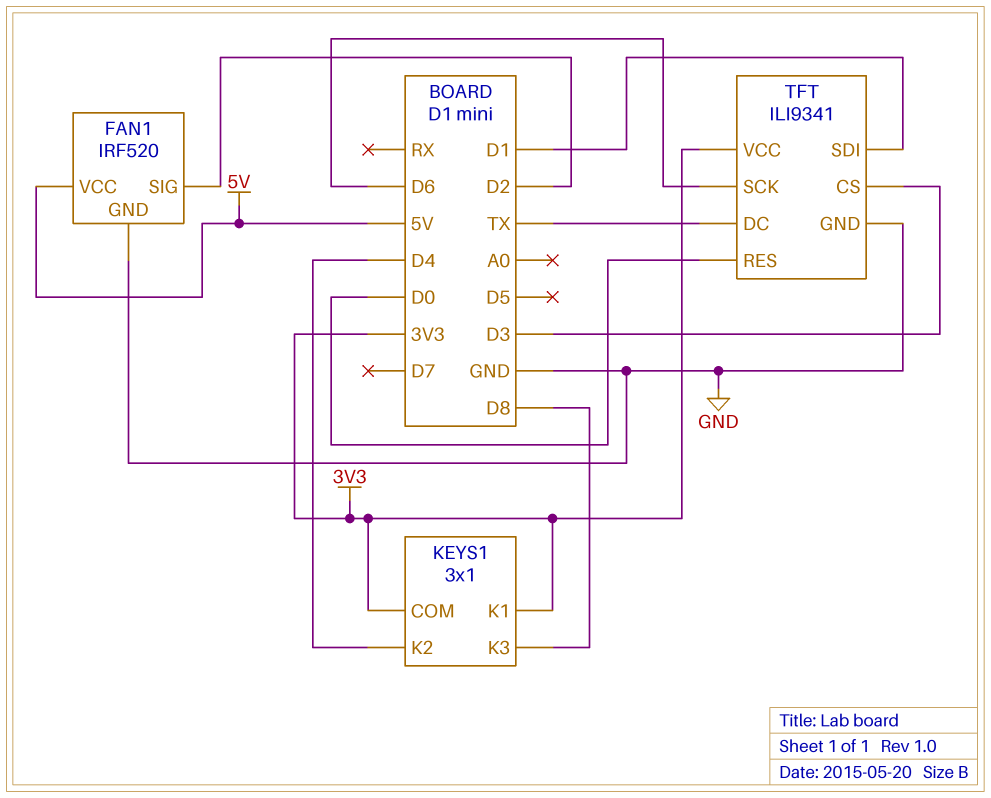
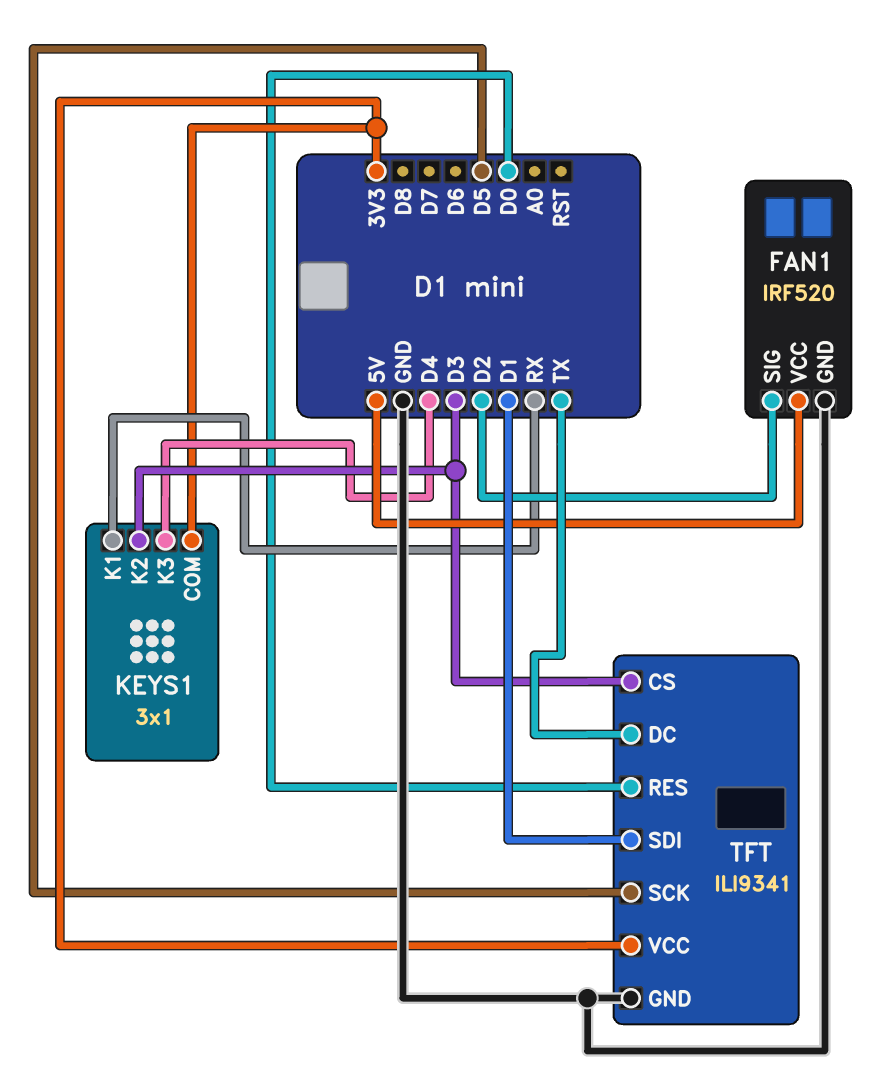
KEYS1 pin K1: 3V3 -> RX
KEYS1 pin K2: D4 -> D3
KEYS1 pin K3: D8 -> D4
TFT pin SCK: D6 -> D5

